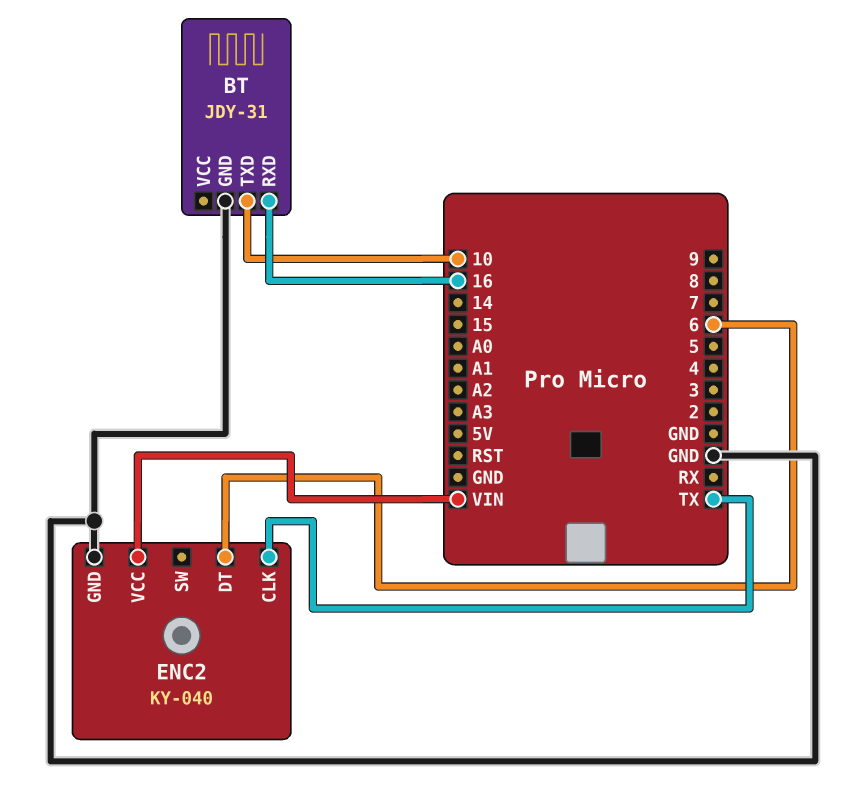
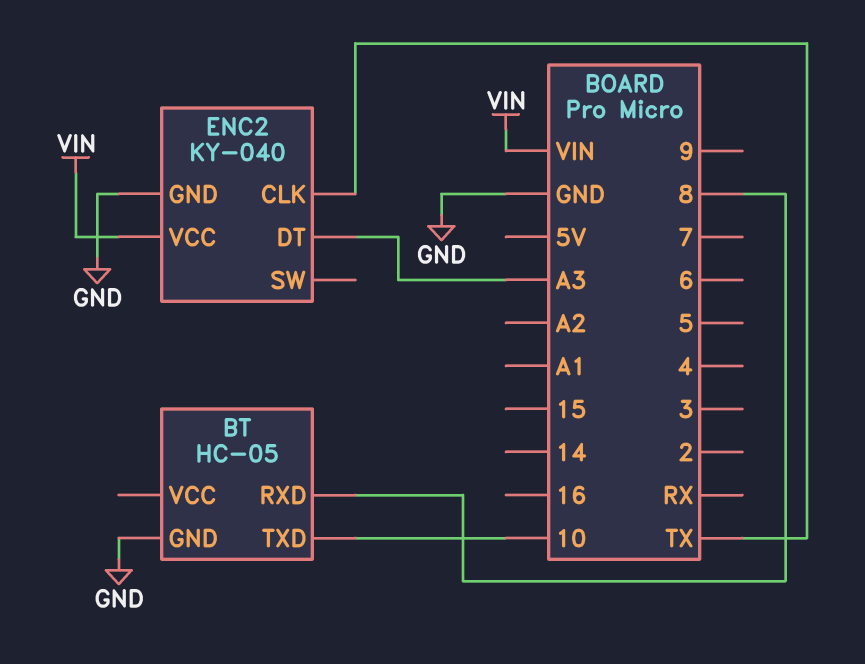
BT: JDY-31 -> HC-05
BT pin RXD: 16 -> 8
ENC2 pin DT: 6 -> A3

